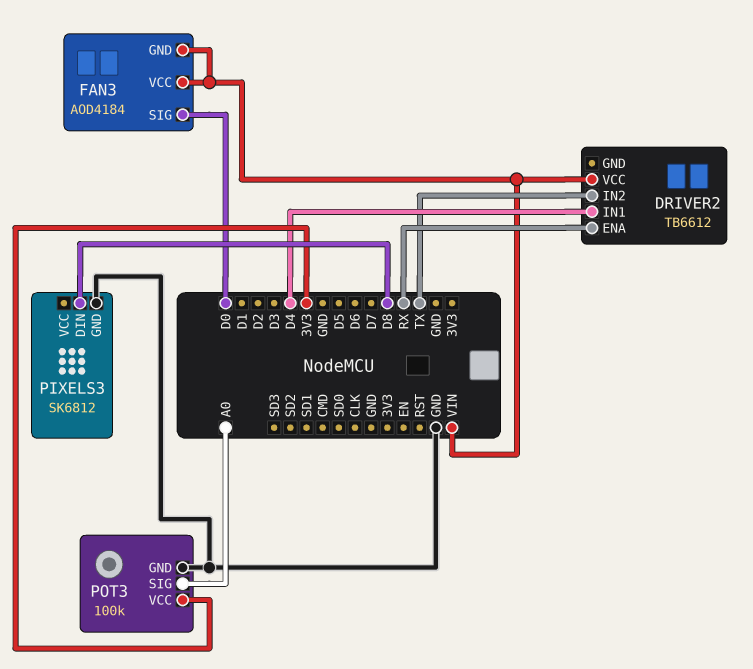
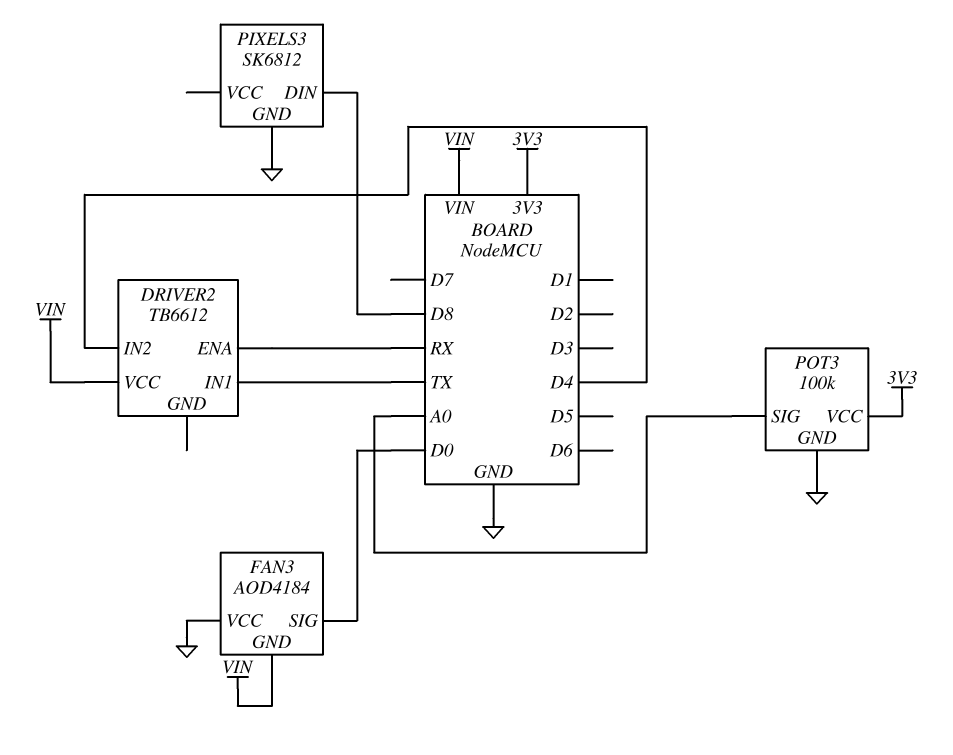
DRIVER2 pin IN1: D4 -> TX
DRIVER2 pin IN2: TX -> D4
FAN3 pin VCC: VIN -> GND

